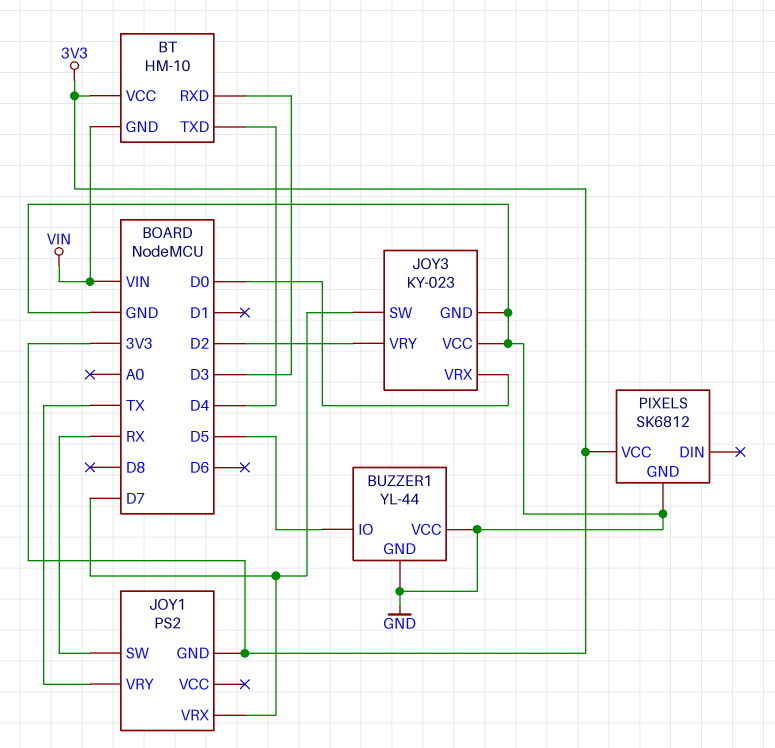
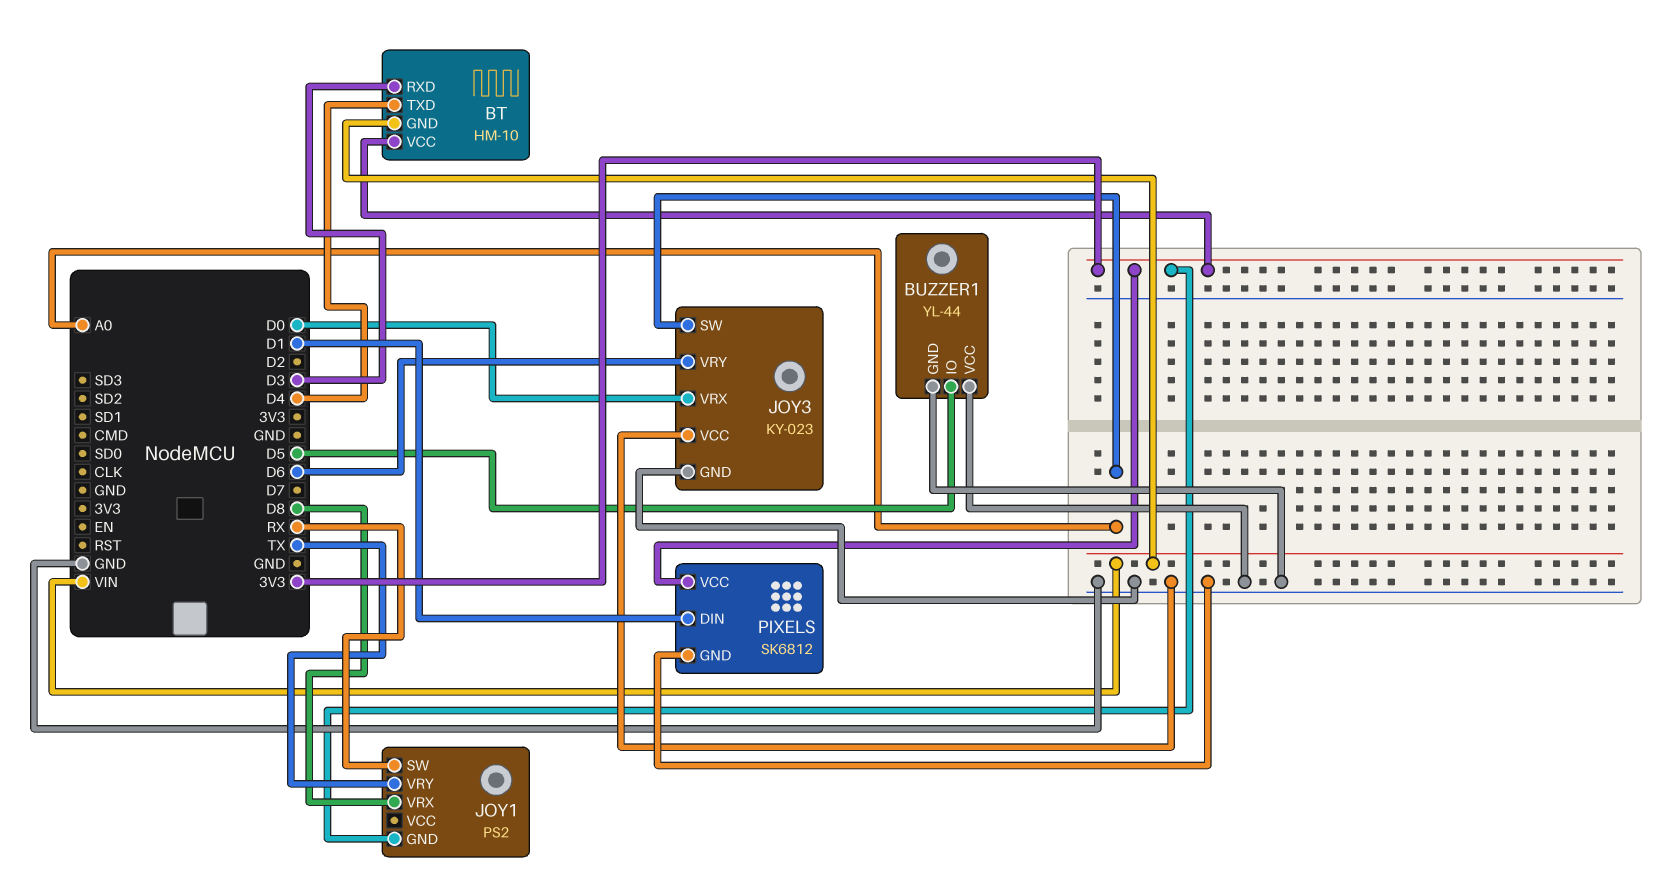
JOY1 pin VRX: D7 -> D8
JOY3 pin SW: D7 -> A0
JOY3 pin VRY: D2 -> D6
PIXELS pin DIN: none -> D1

